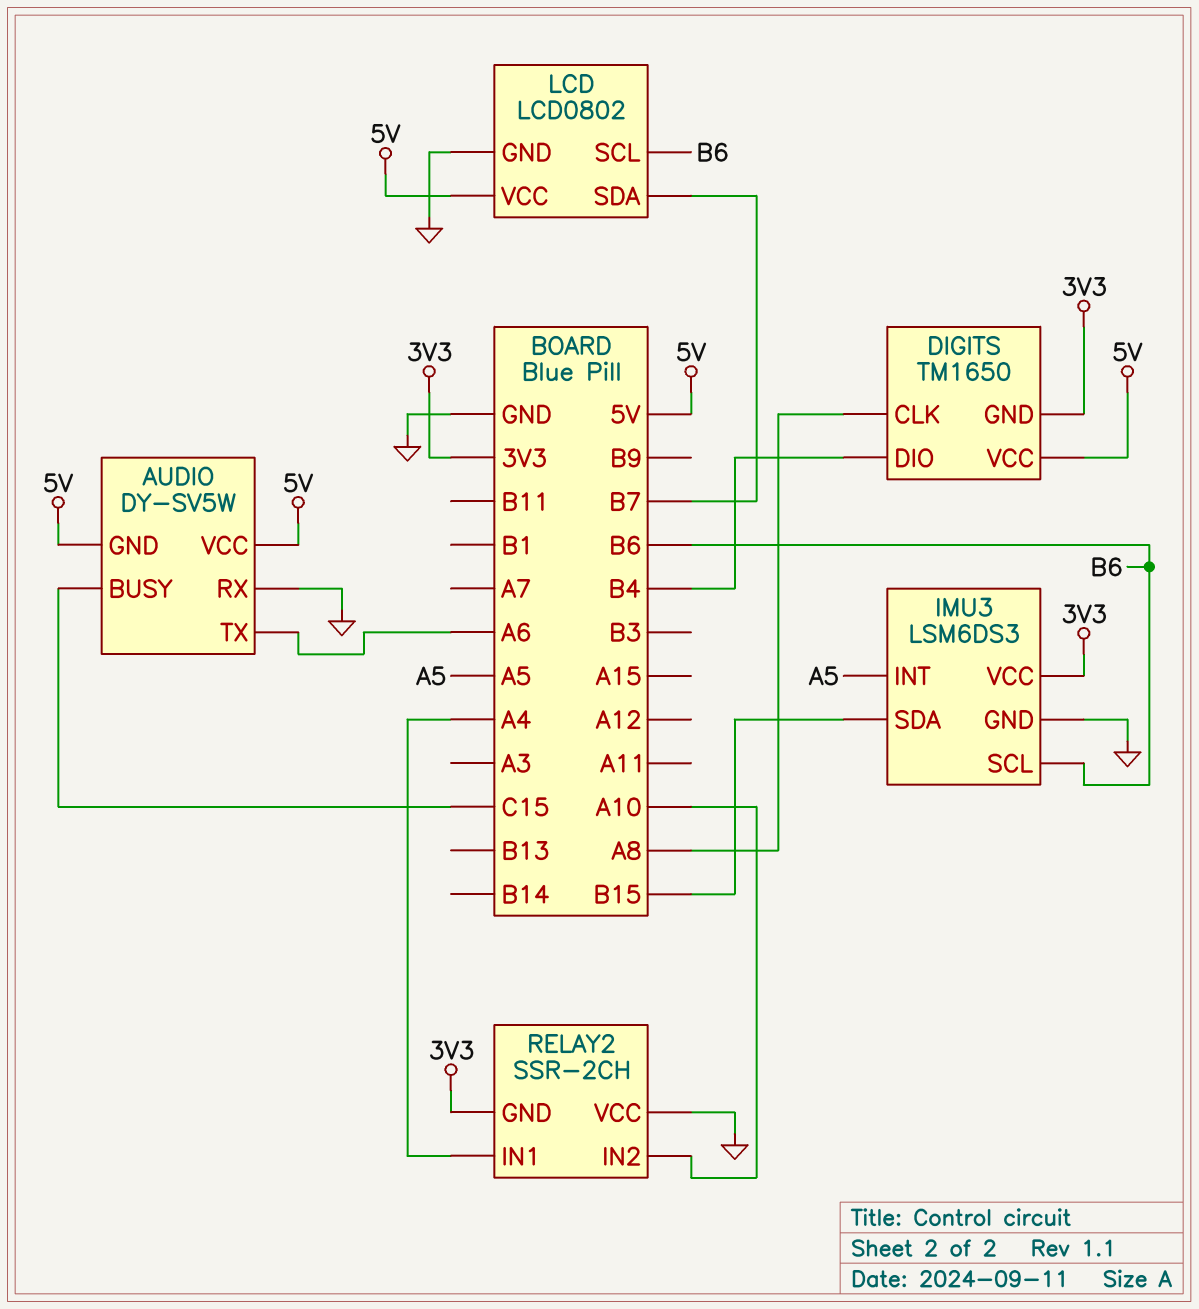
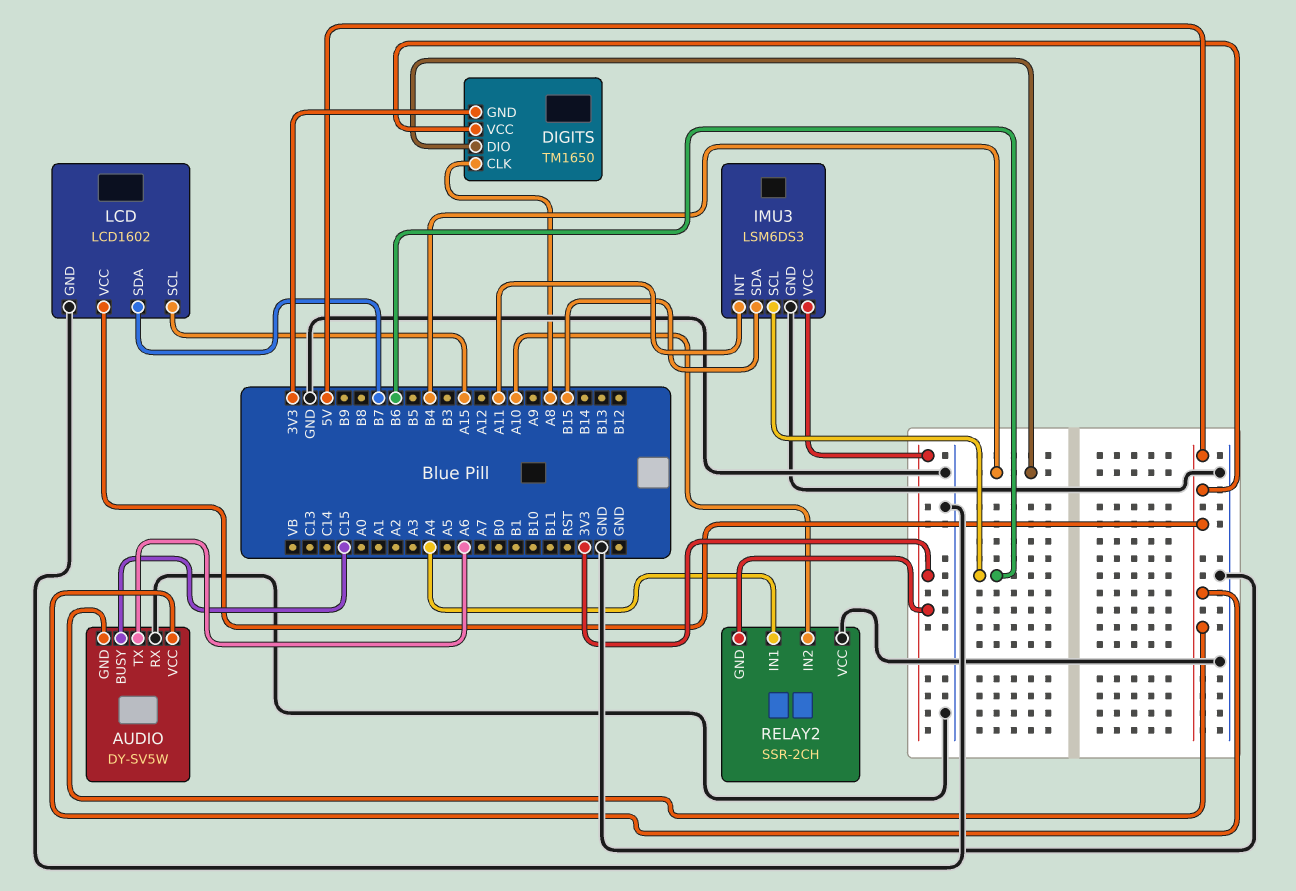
IMU3 pin INT: A5 -> A11
LCD: LCD0802 -> LCD1602
LCD pin SCL: B6 -> A15

